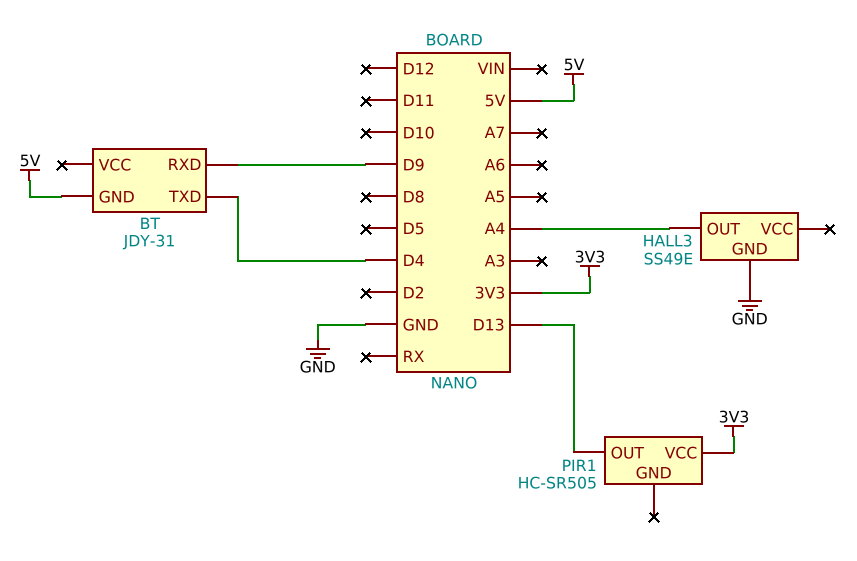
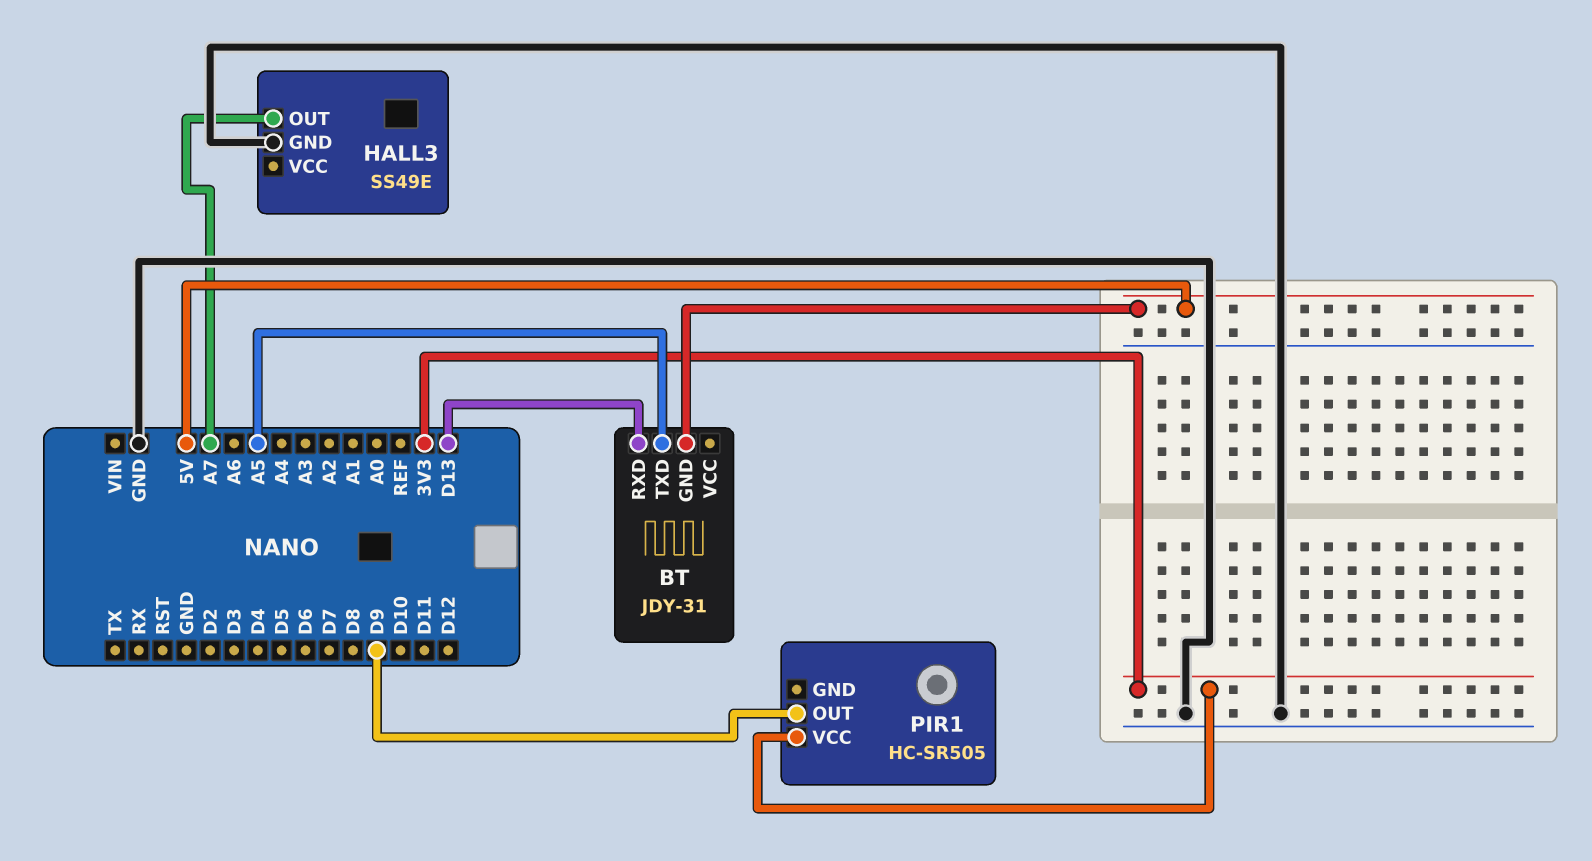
BT pin RXD: D9 -> D13
BT pin TXD: D4 -> A5
HALL3 pin OUT: A4 -> A7
PIR1 pin OUT: D13 -> D9

